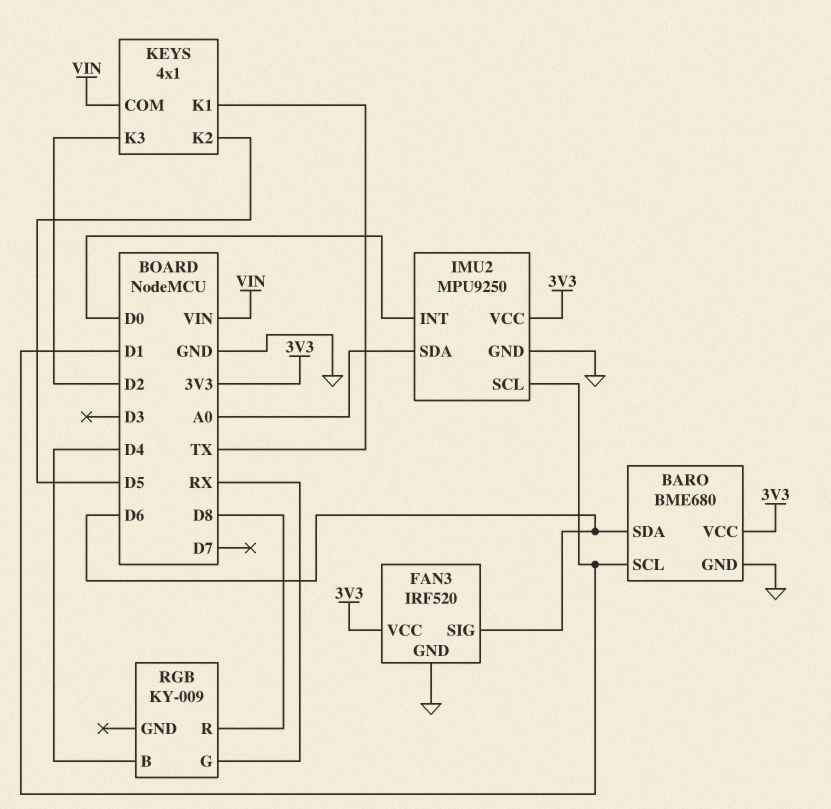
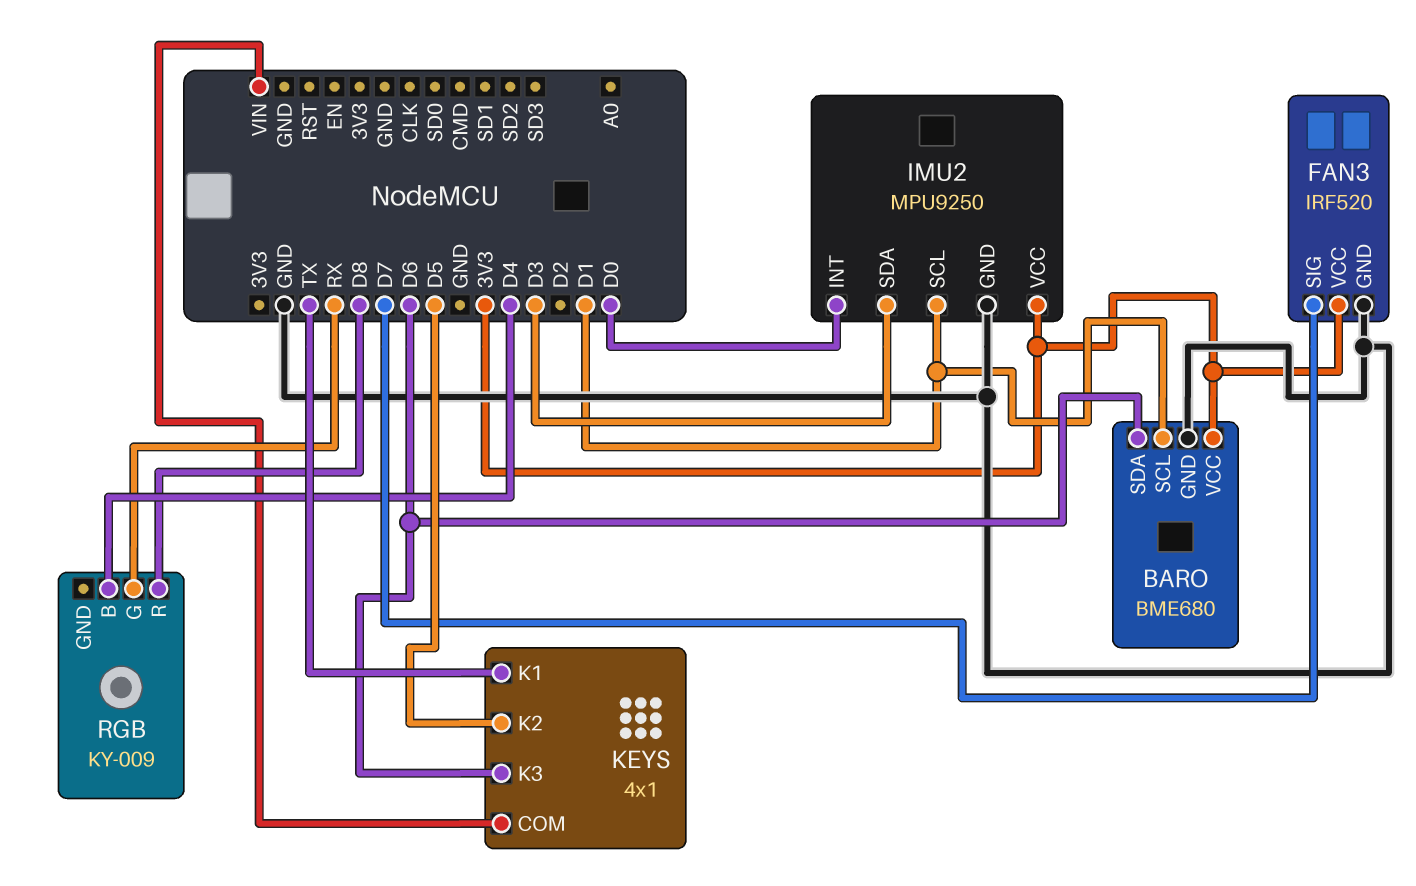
FAN3 pin SIG: D6 -> D7
IMU2 pin SDA: A0 -> D3
KEYS pin K3: D2 -> D6

